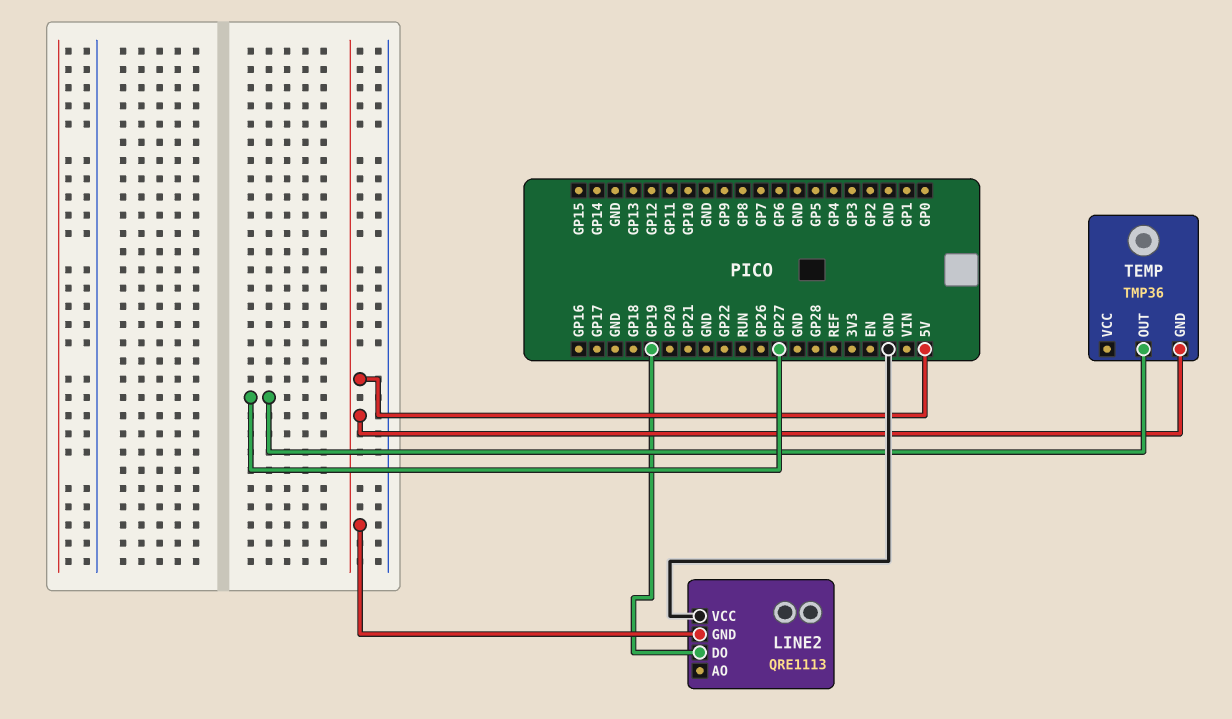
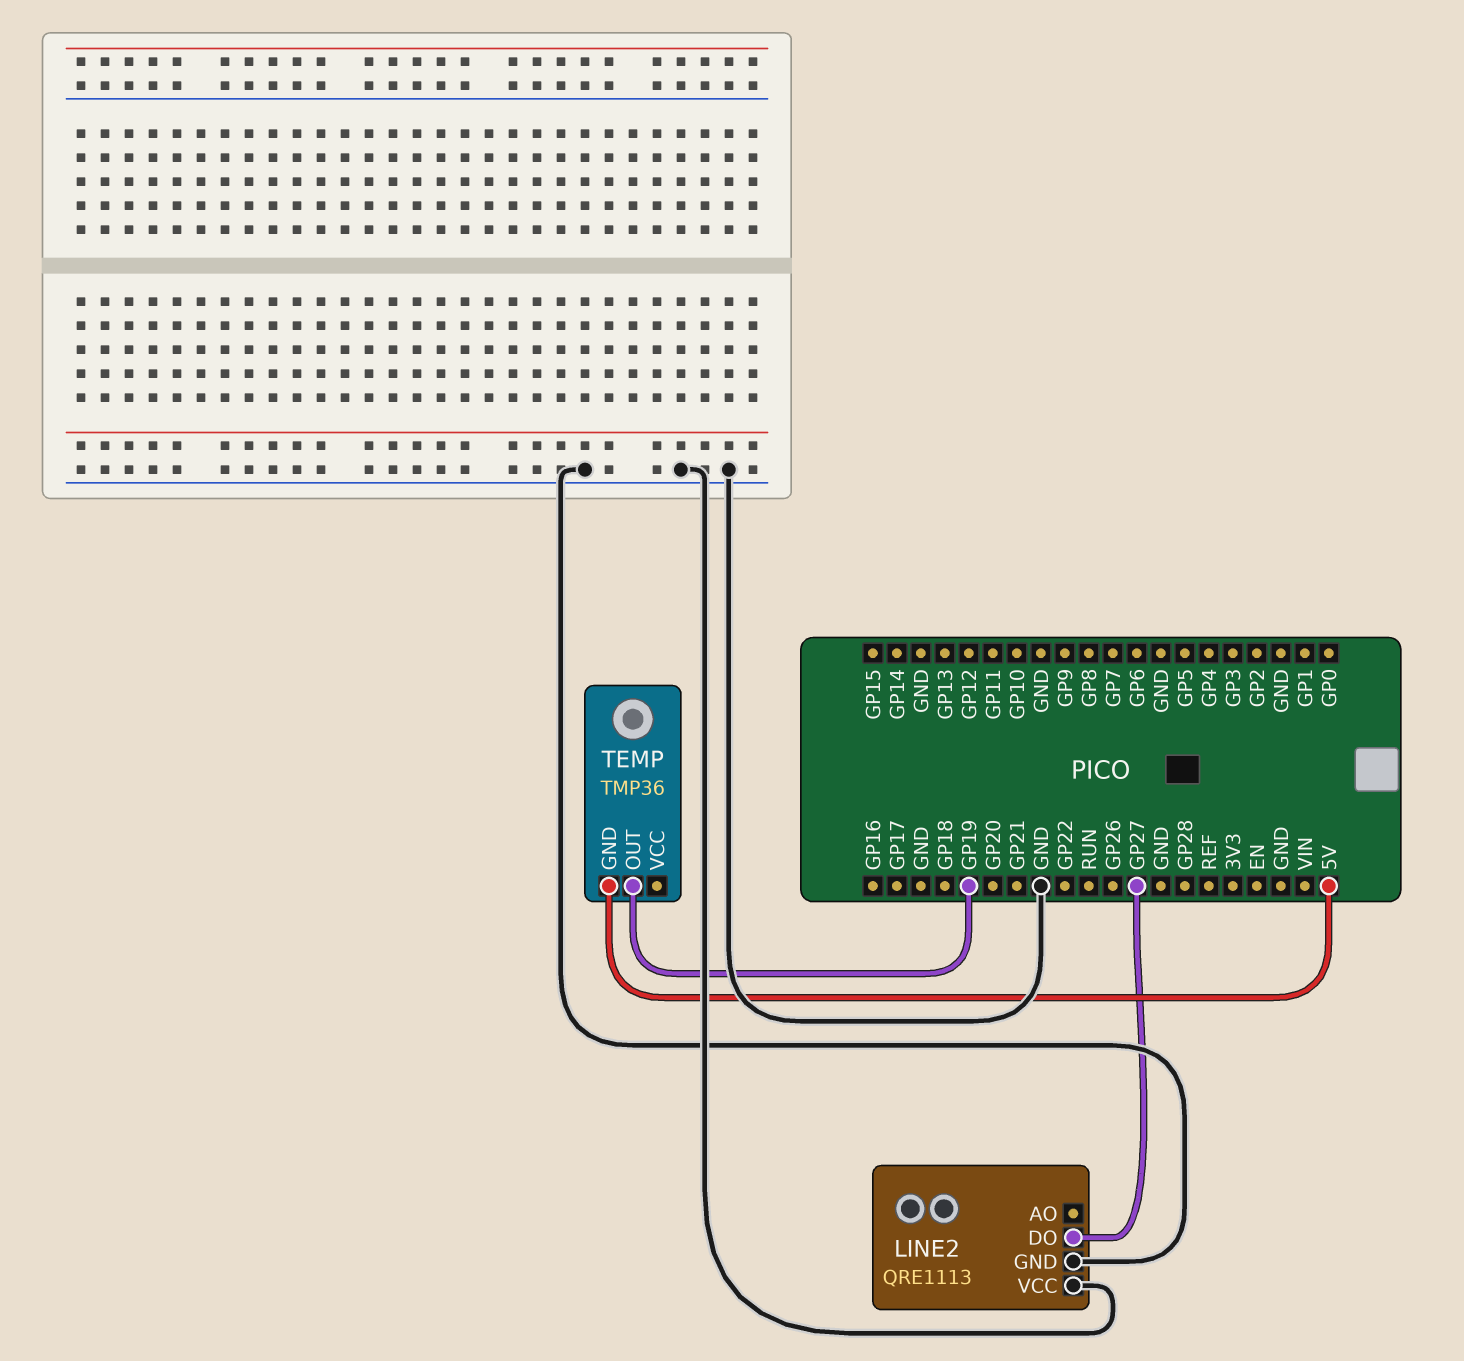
LINE2 pin DO: GP19 -> GP27
LINE2 pin GND: 5V -> GND
TEMP pin OUT: GP27 -> GP19

